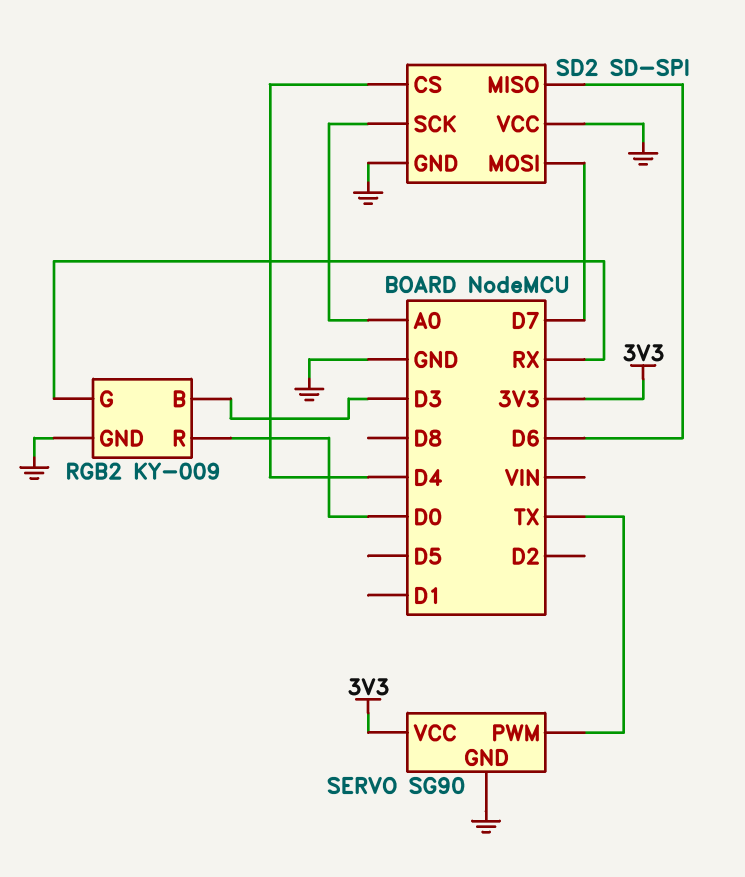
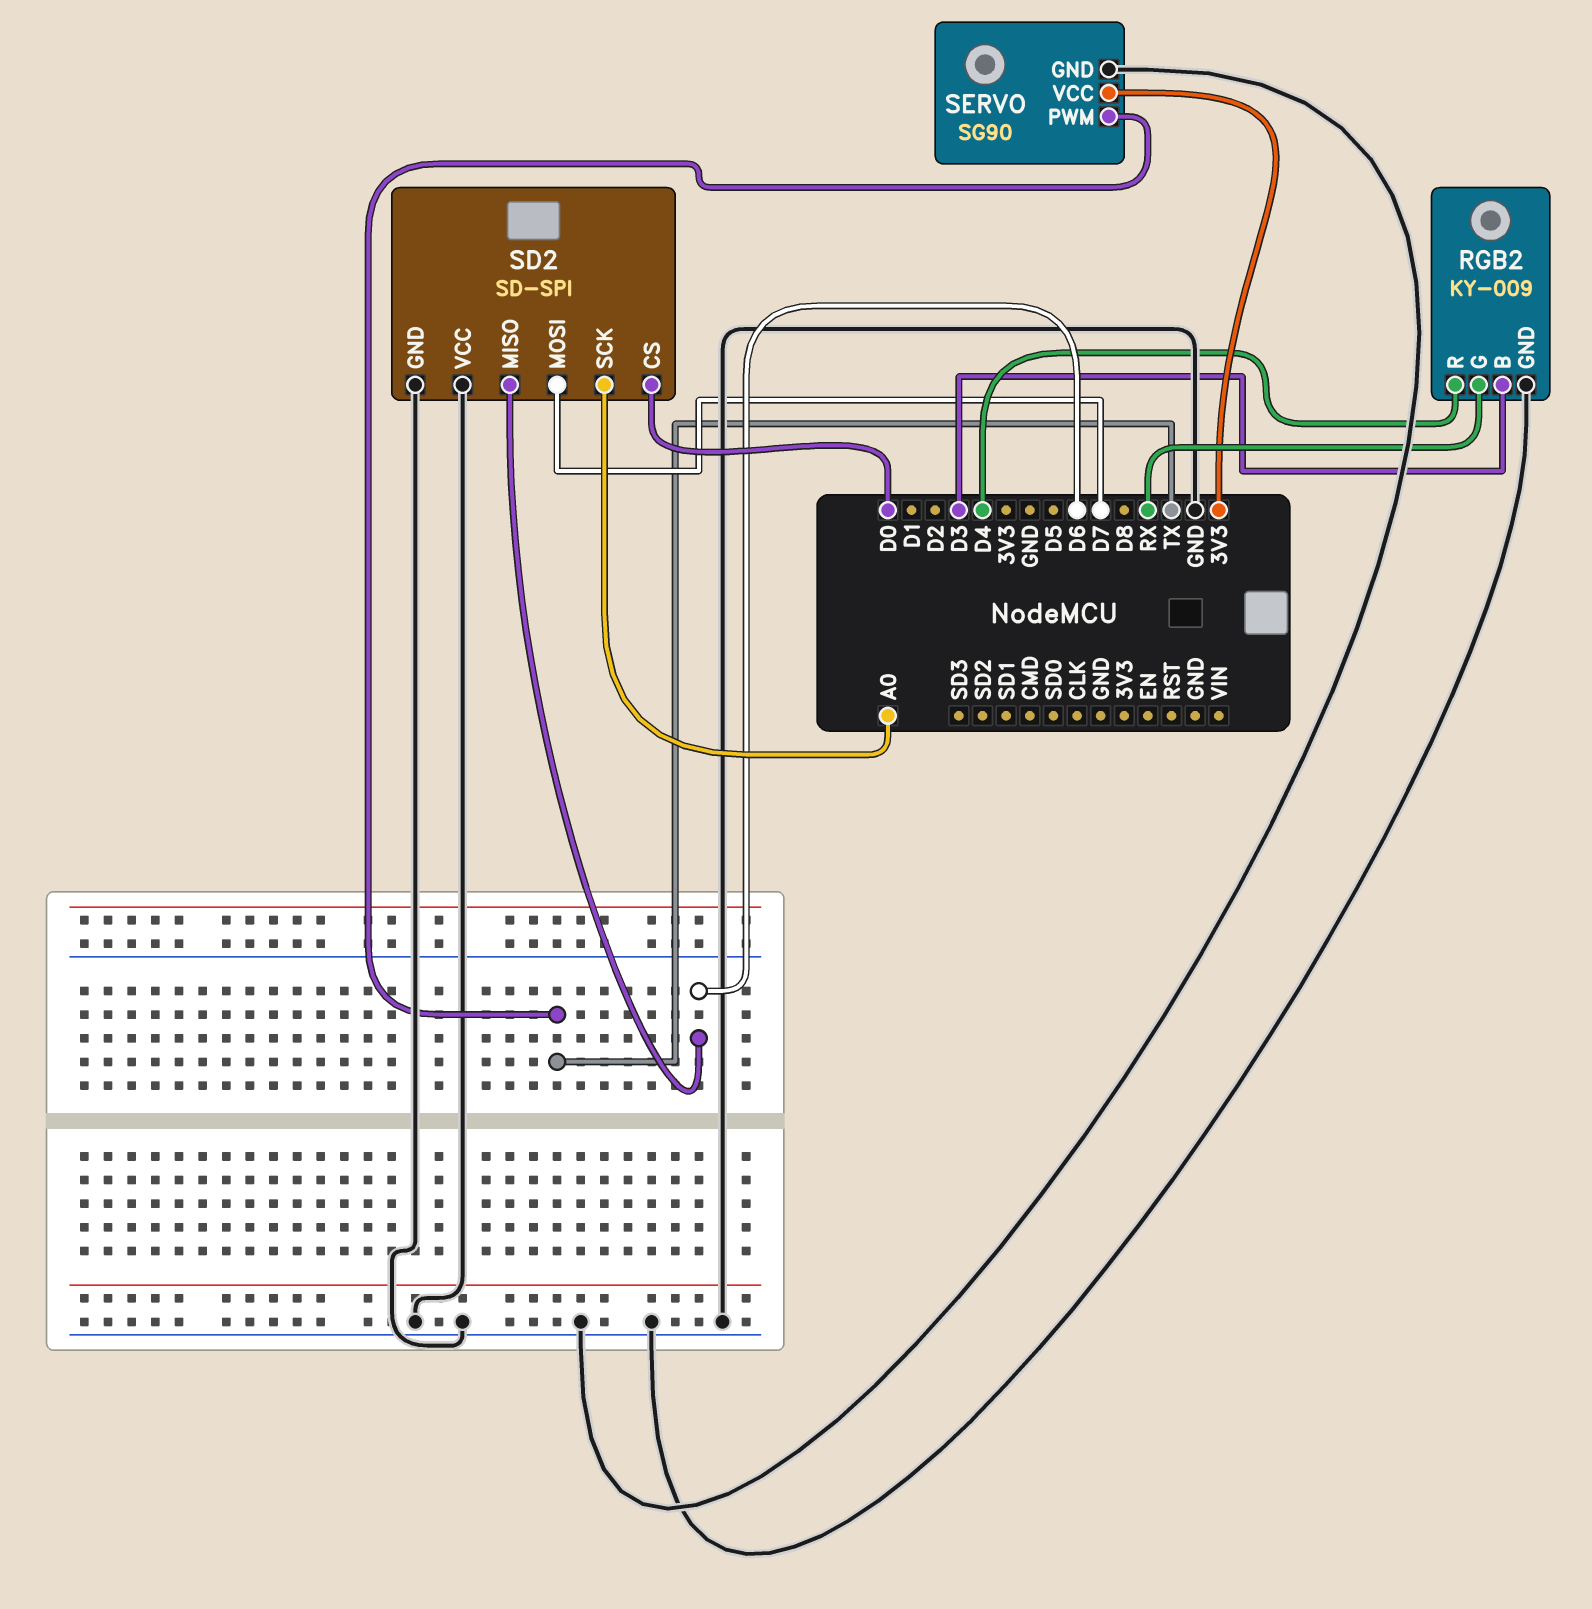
RGB2 pin R: D0 -> D4
SD2 pin CS: D4 -> D0

